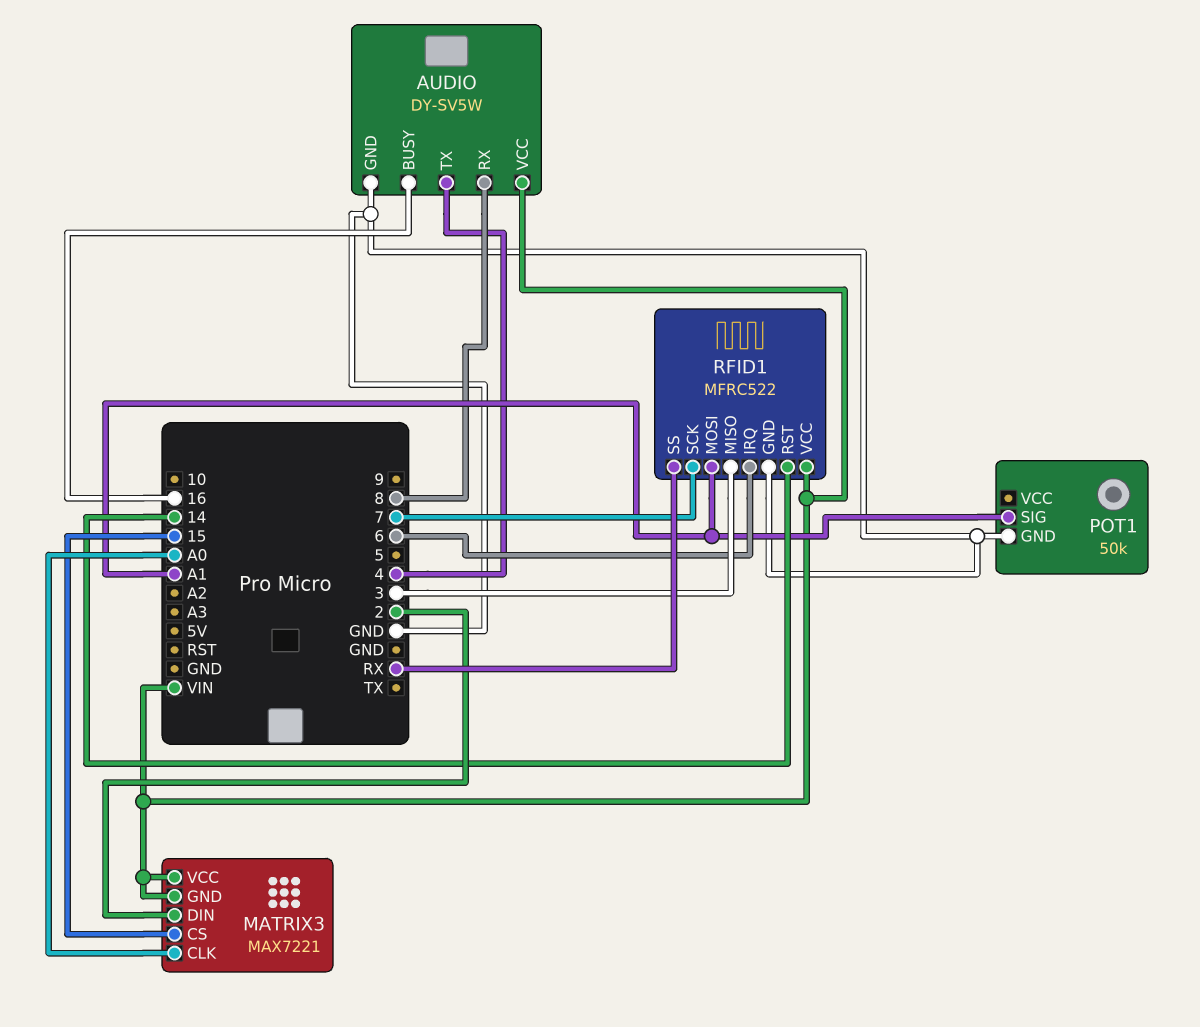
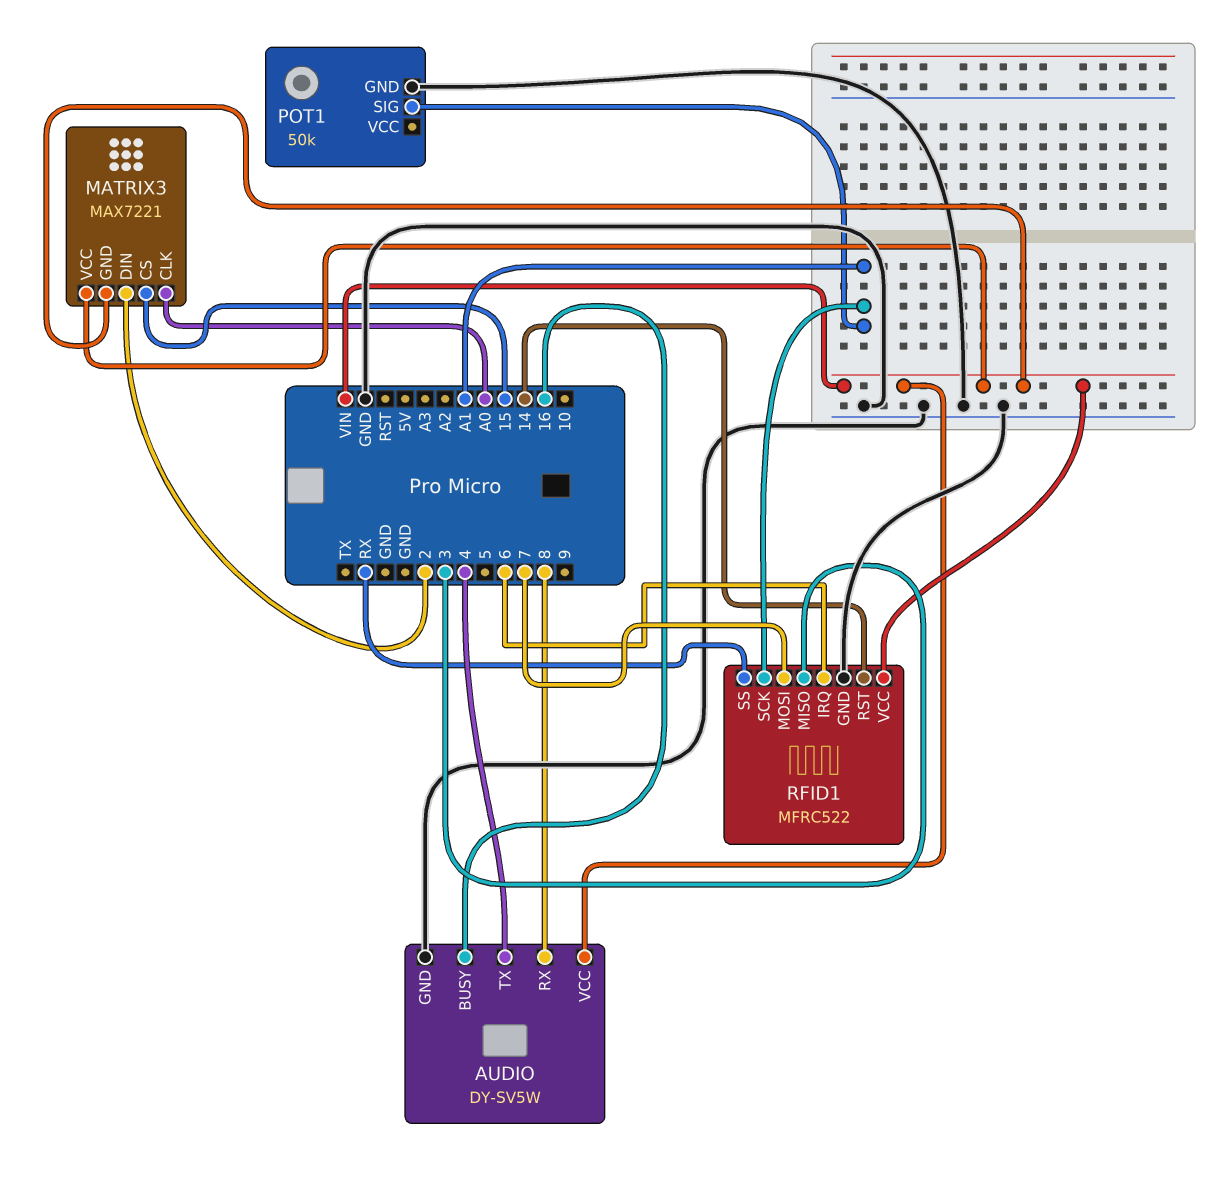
RFID1 pin MOSI: A1 -> 7
RFID1 pin SCK: 7 -> A1

